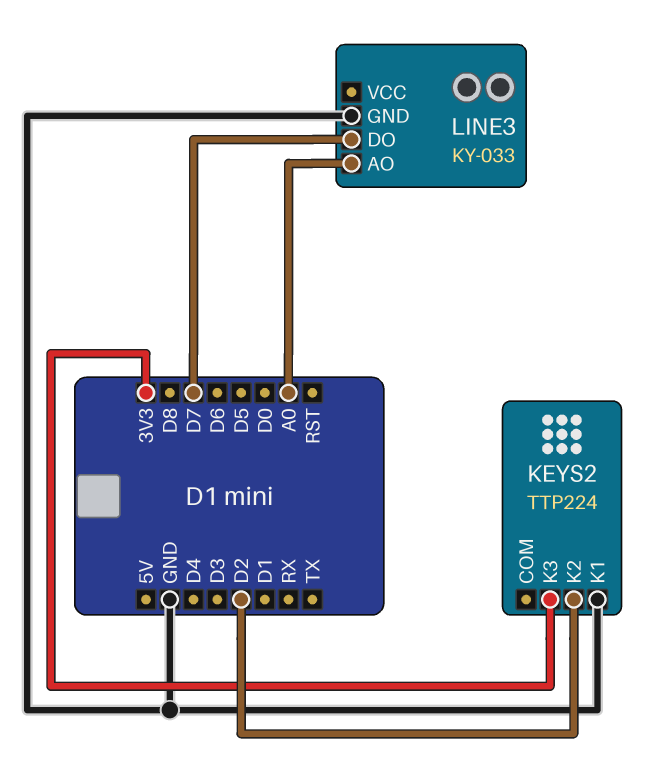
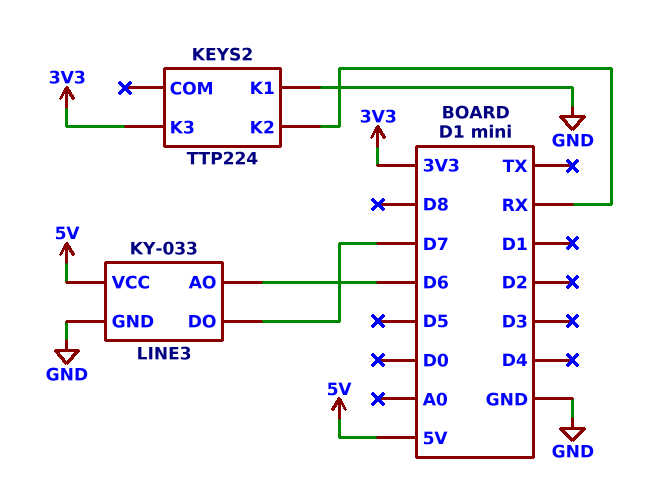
KEYS2 pin K2: D2 -> RX
LINE3 pin AO: A0 -> D6
LINE3 pin VCC: none -> 5V

